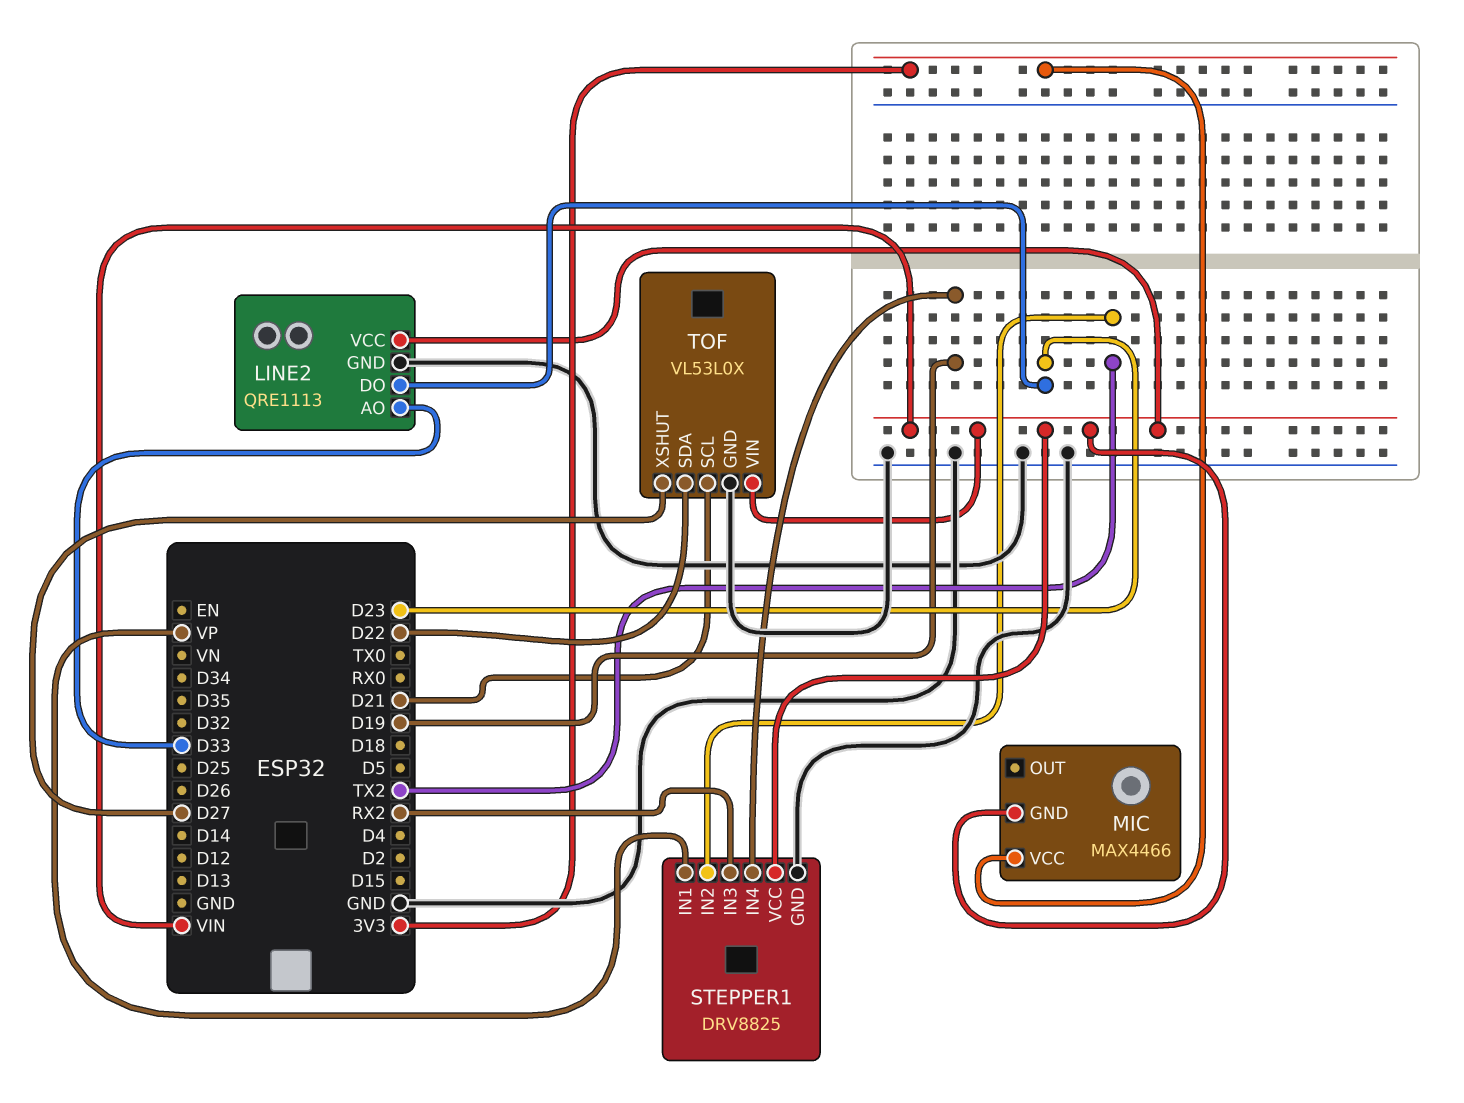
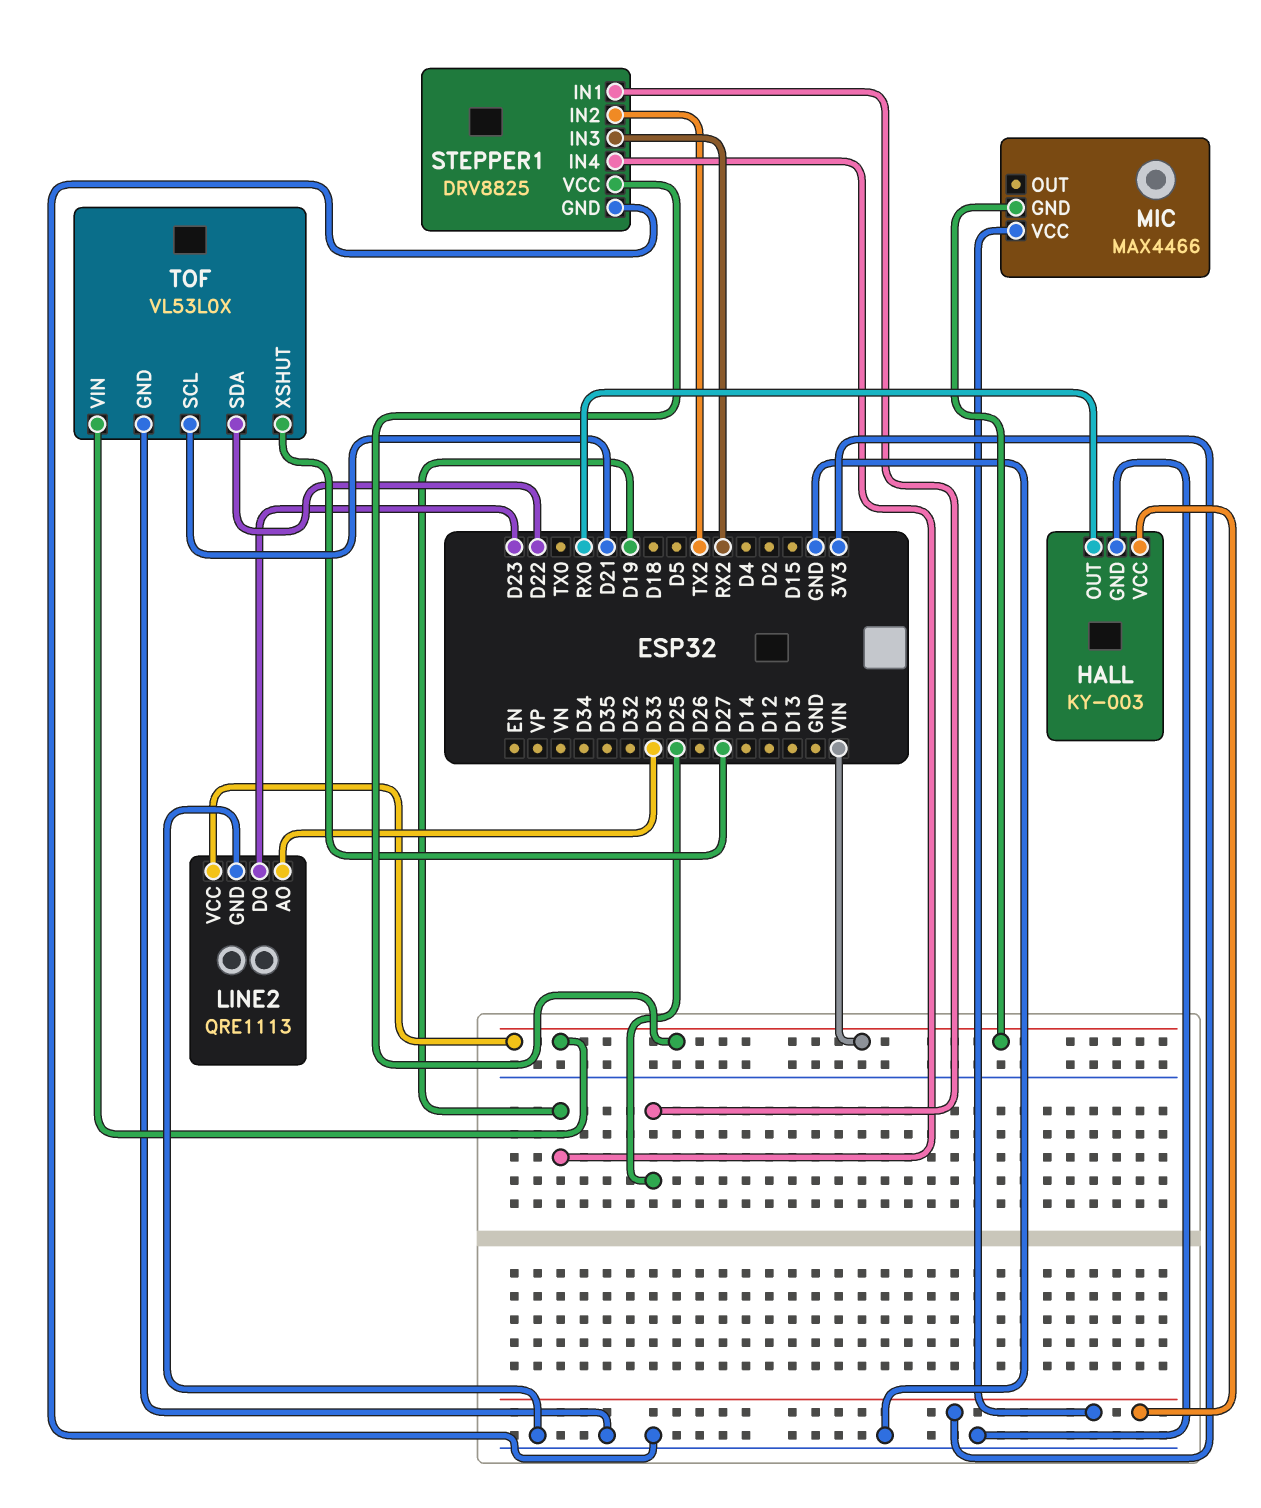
HALL: none -> KY-003
HALL pin GND: none -> GND
HALL pin OUT: none -> RX0
HALL pin VCC: none -> 3V3
STEPPER1 pin IN1: VP -> D25

